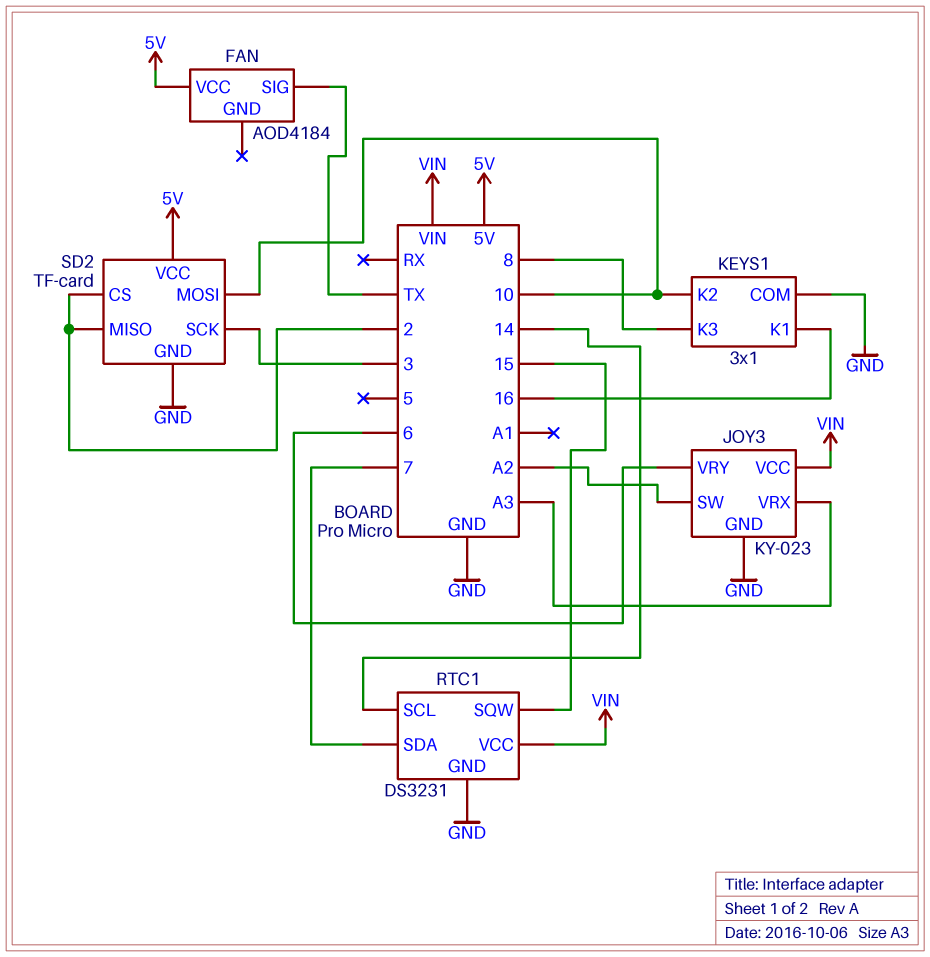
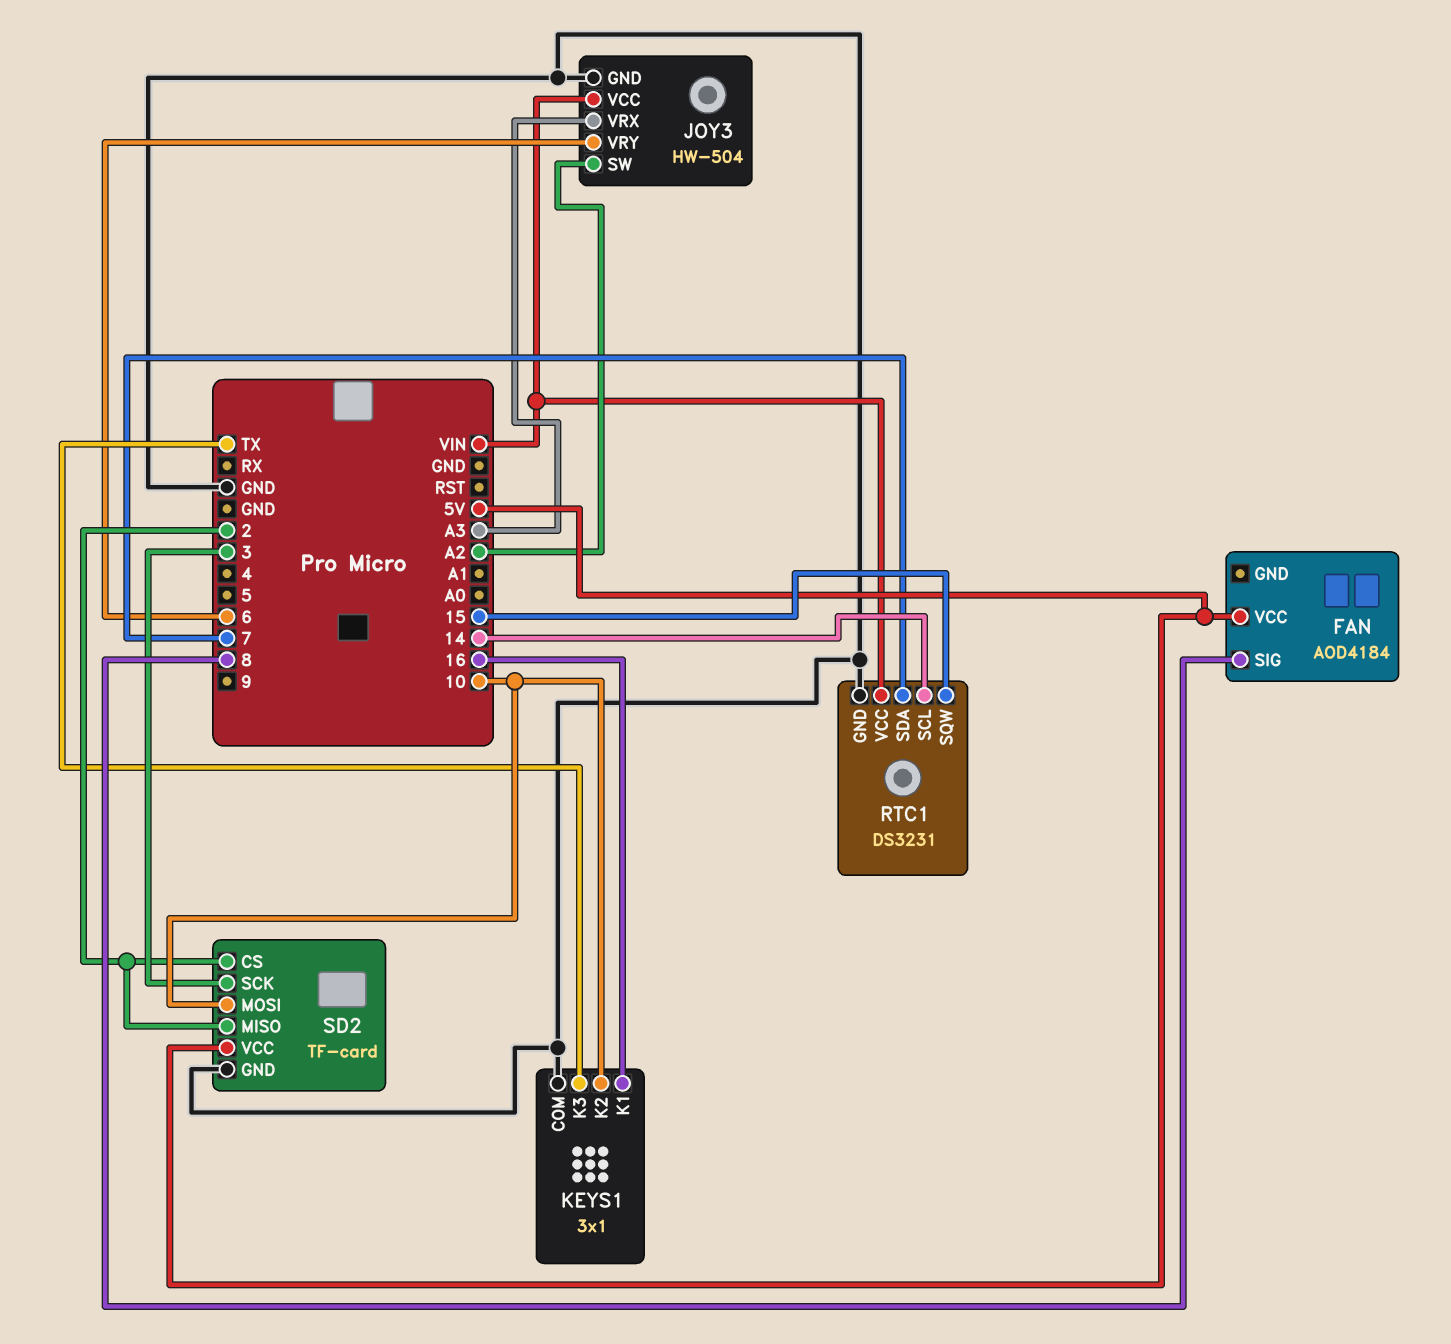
FAN pin SIG: TX -> 8
JOY3: KY-023 -> HW-504
KEYS1 pin K3: 8 -> TX

